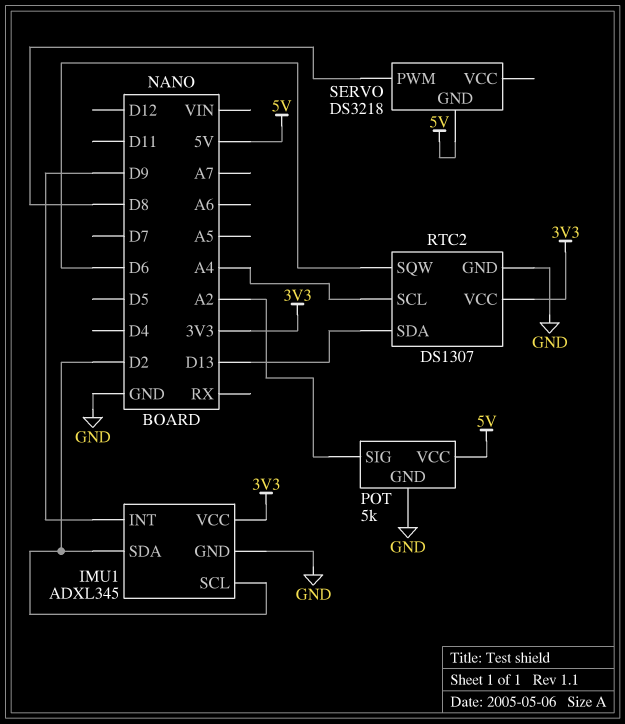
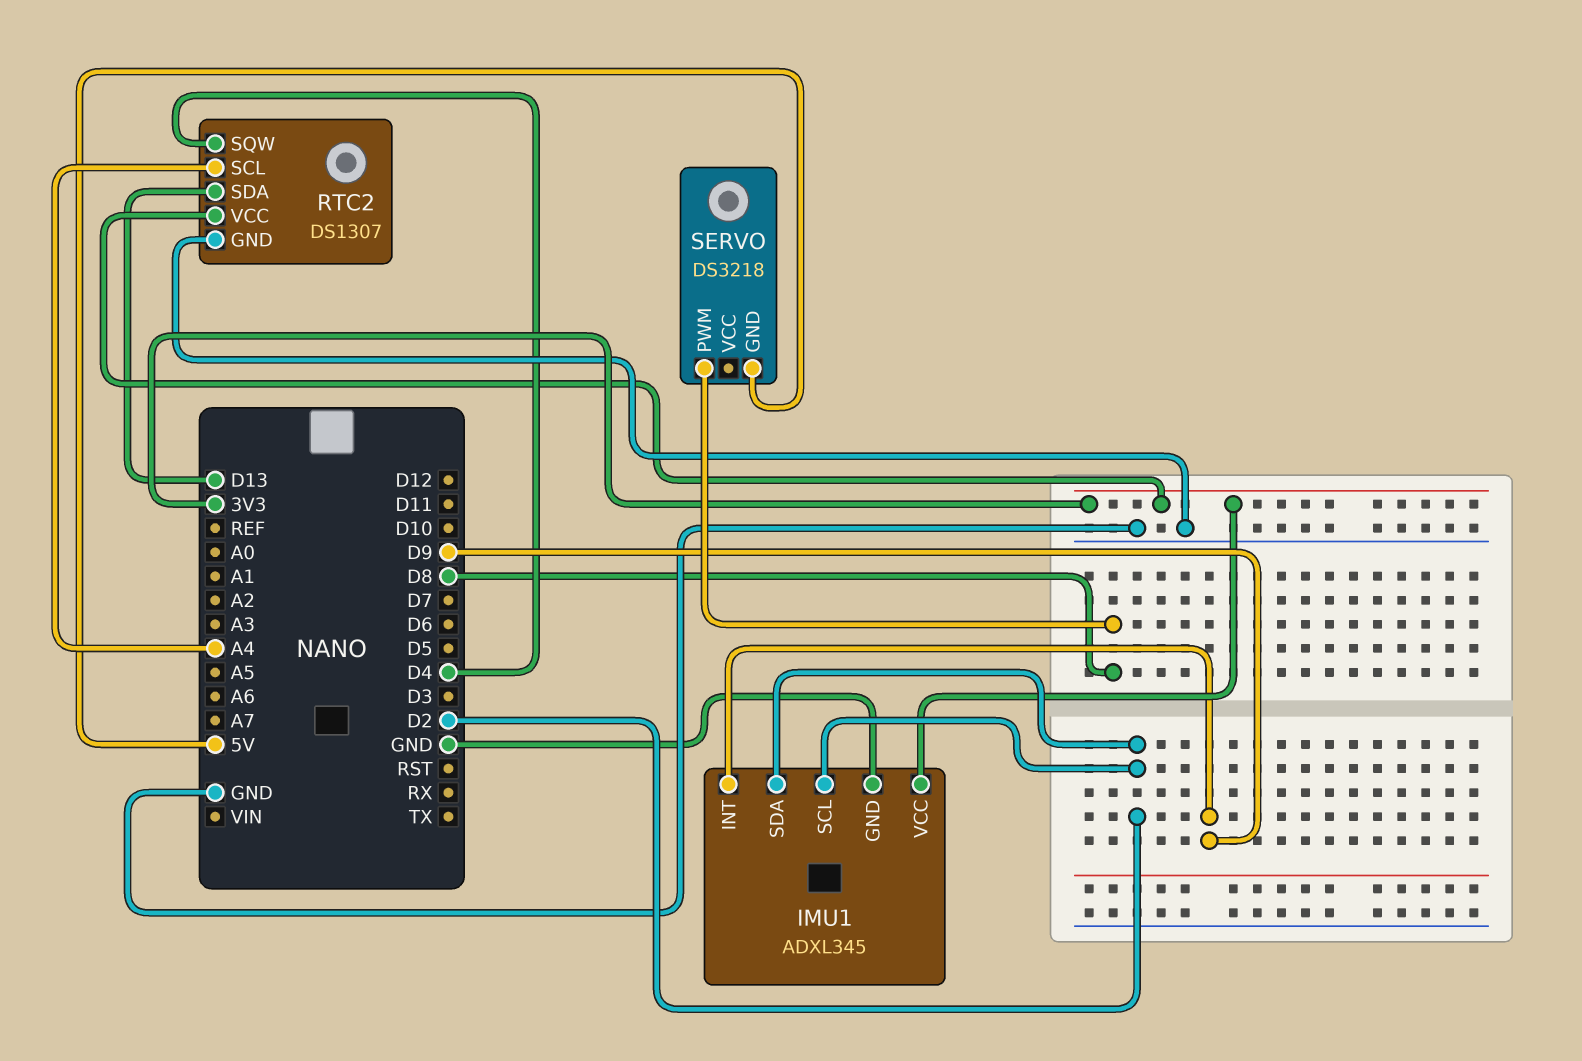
POT: 5k -> none
POT pin GND: GND -> none
POT pin SIG: A2 -> none
POT pin VCC: 5V -> none
RTC2 pin SQW: D6 -> D4

